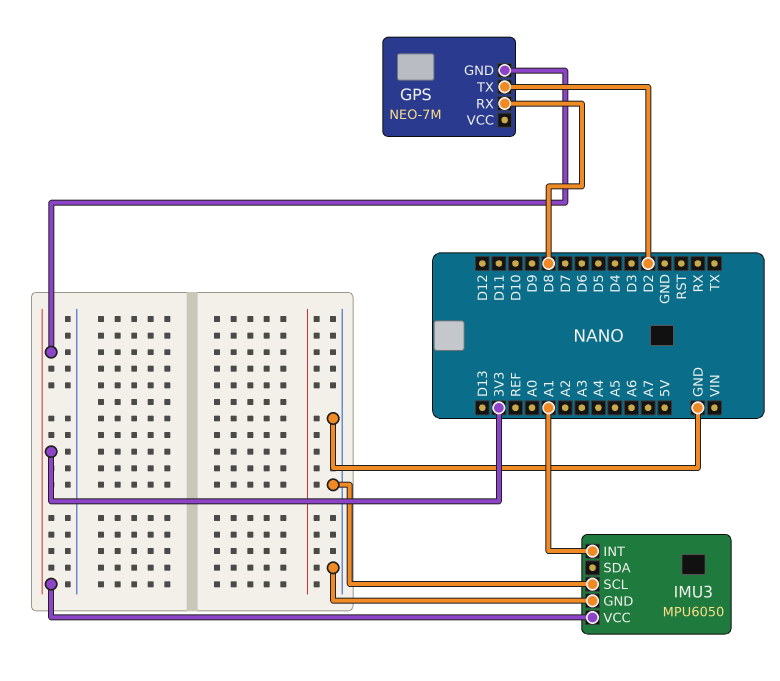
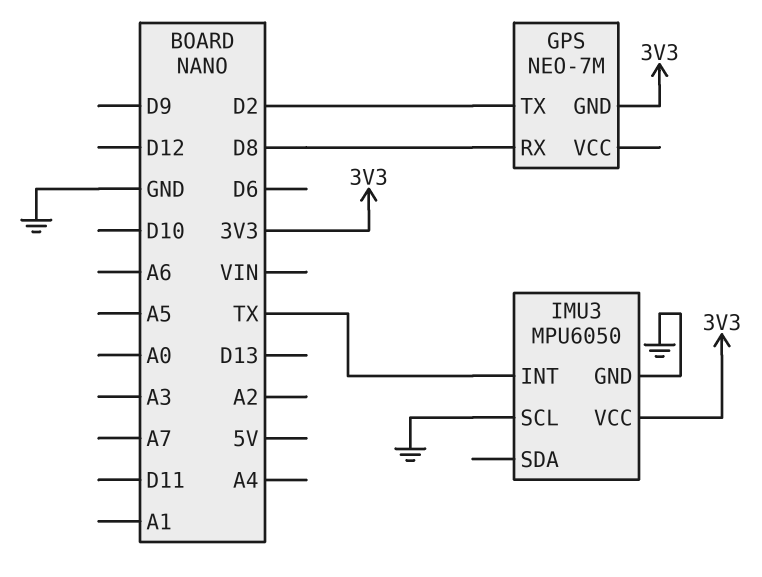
IMU3 pin INT: A1 -> TX

